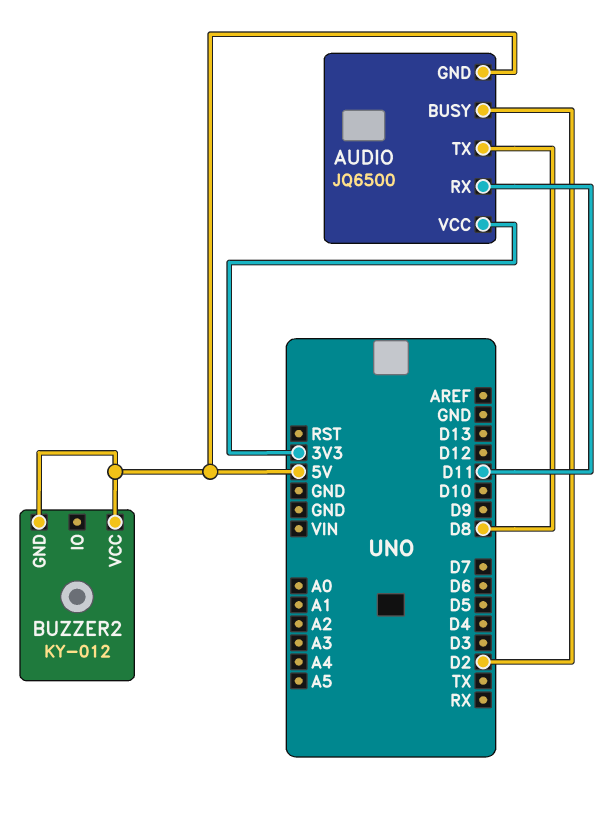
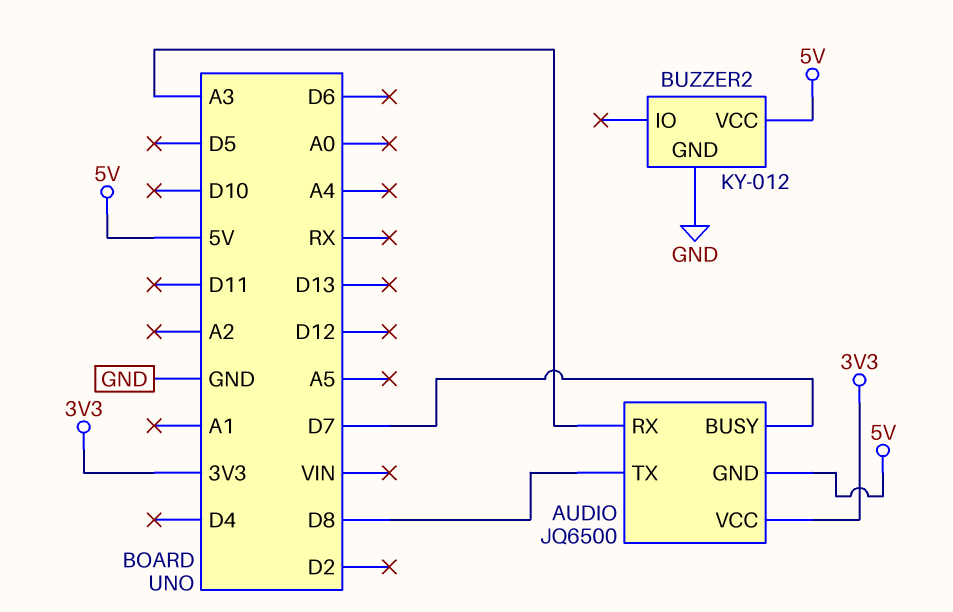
AUDIO pin BUSY: D2 -> D7
AUDIO pin RX: D11 -> A3
BUZZER2 pin GND: 5V -> GND

